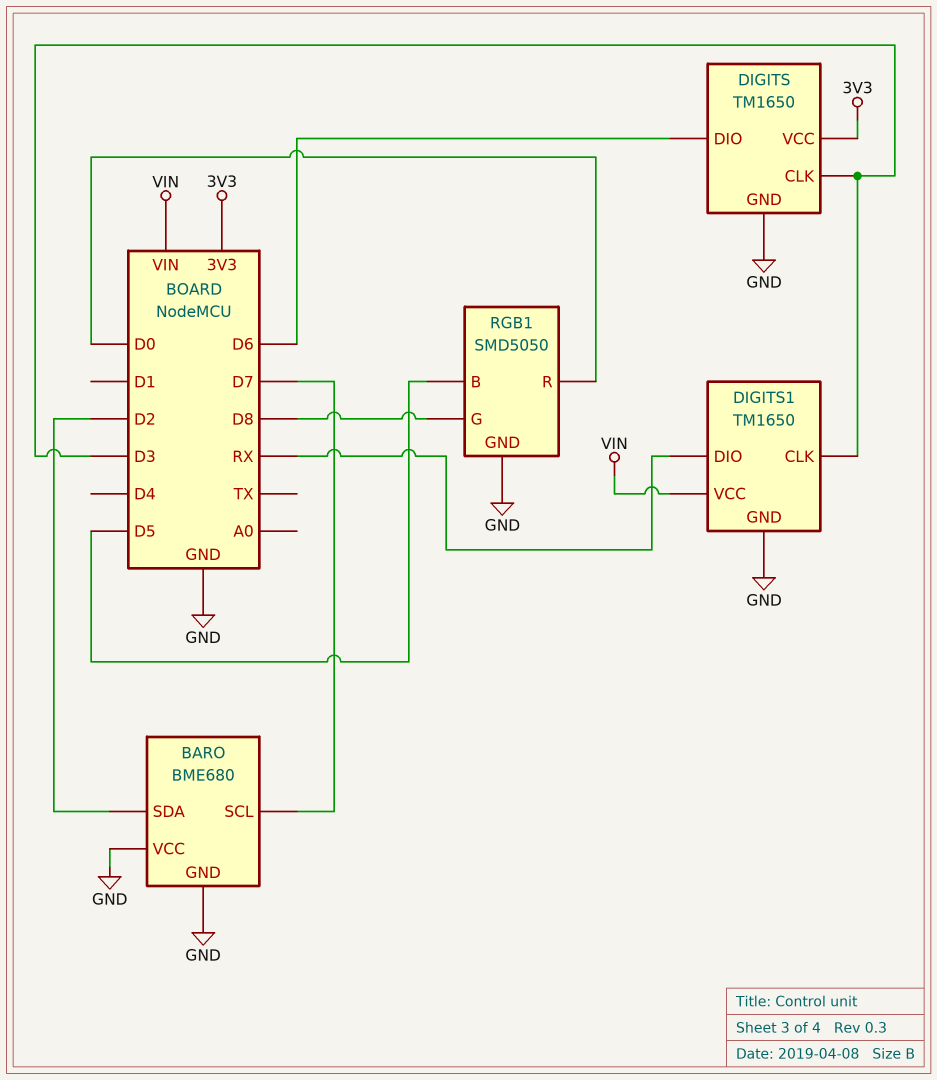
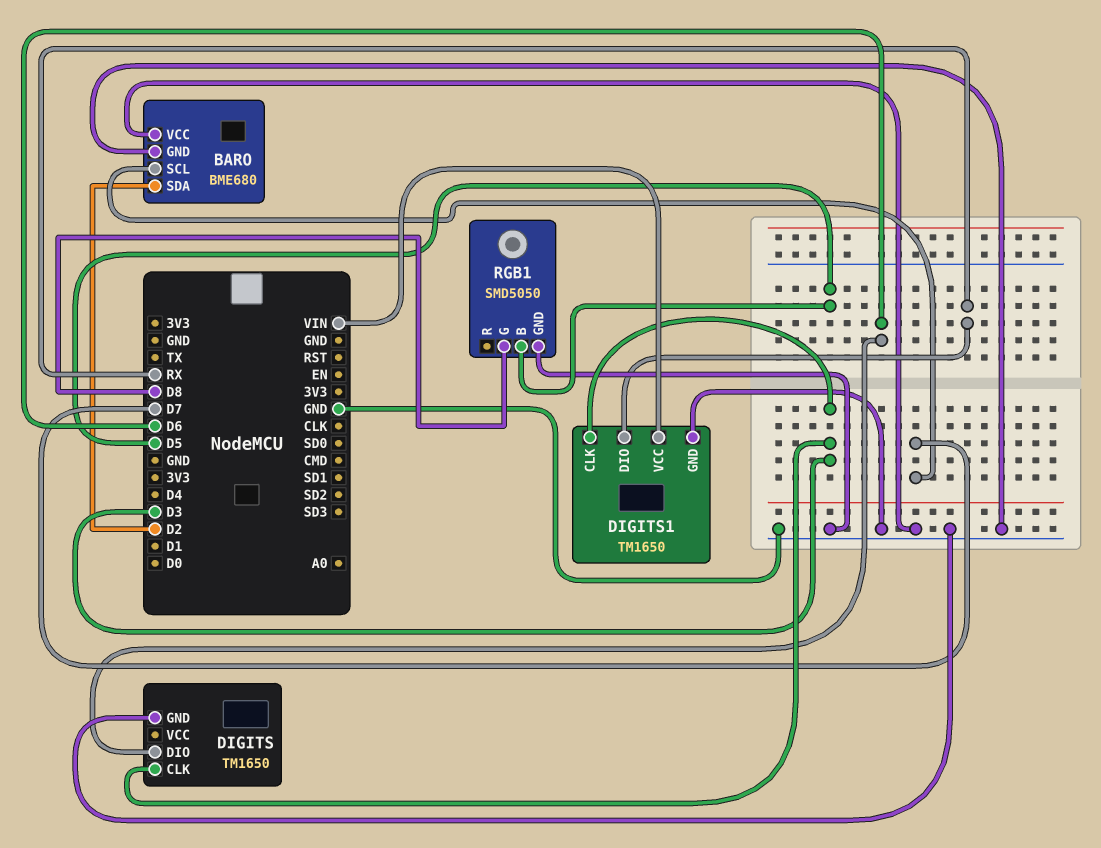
DIGITS pin VCC: 3V3 -> none
RGB1 pin R: D0 -> none

